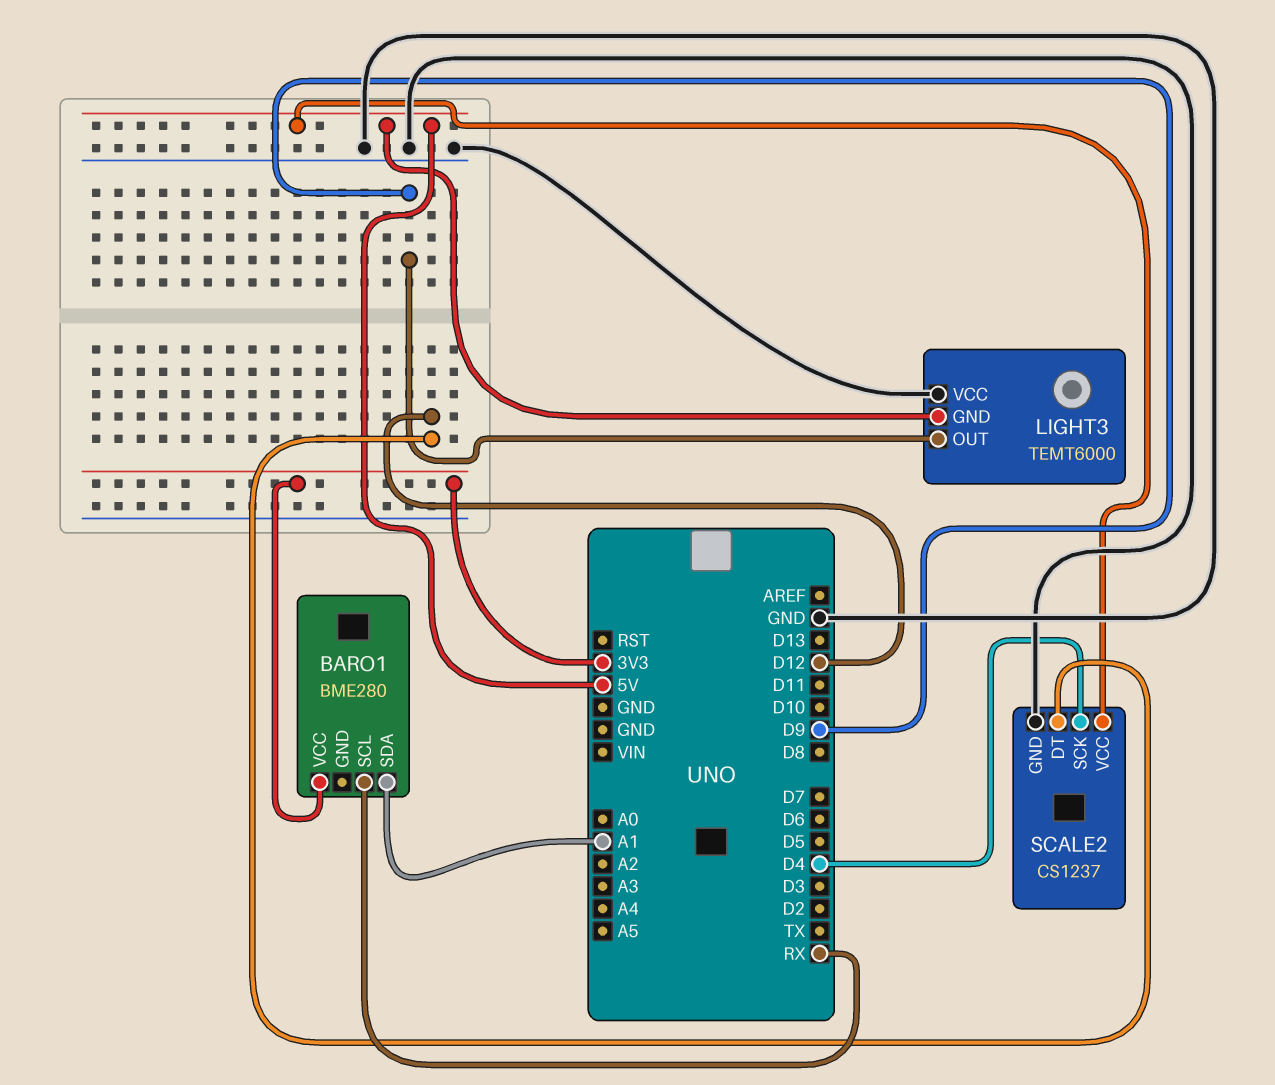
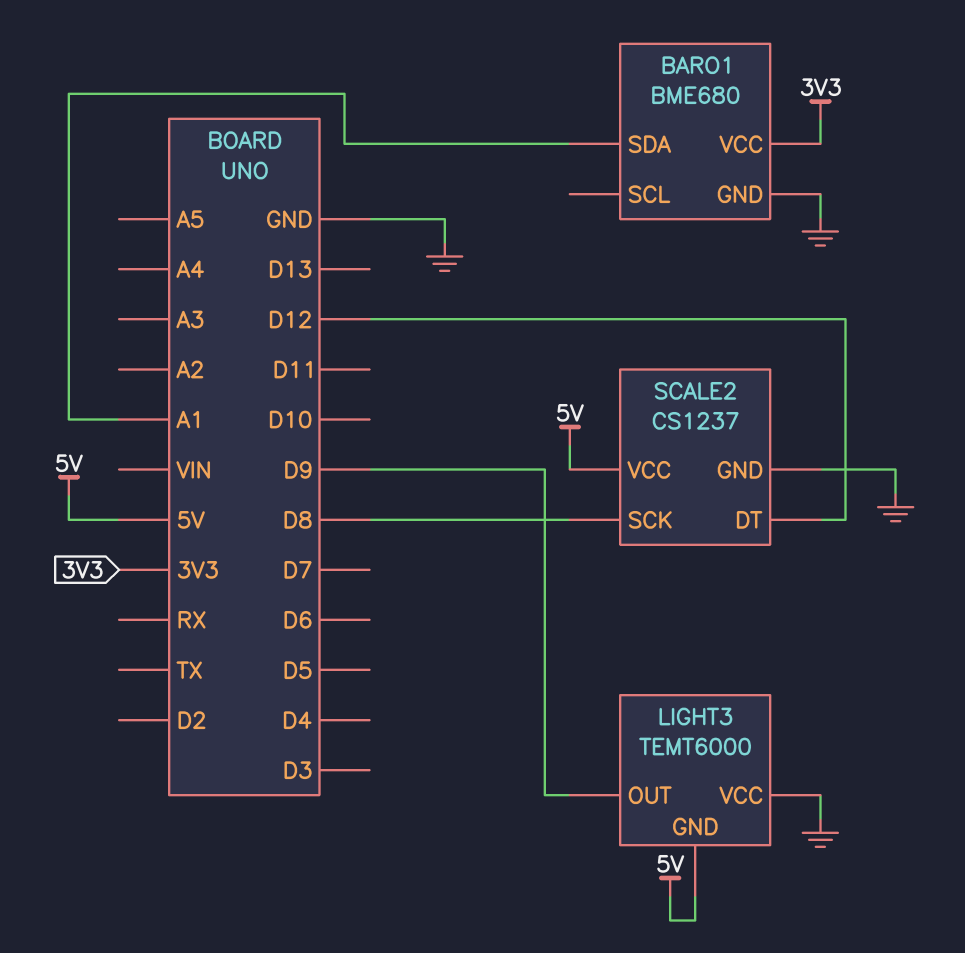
BARO1: BME280 -> BME680
BARO1 pin GND: none -> GND
BARO1 pin SCL: RX -> none
SCALE2 pin SCK: D4 -> D8

